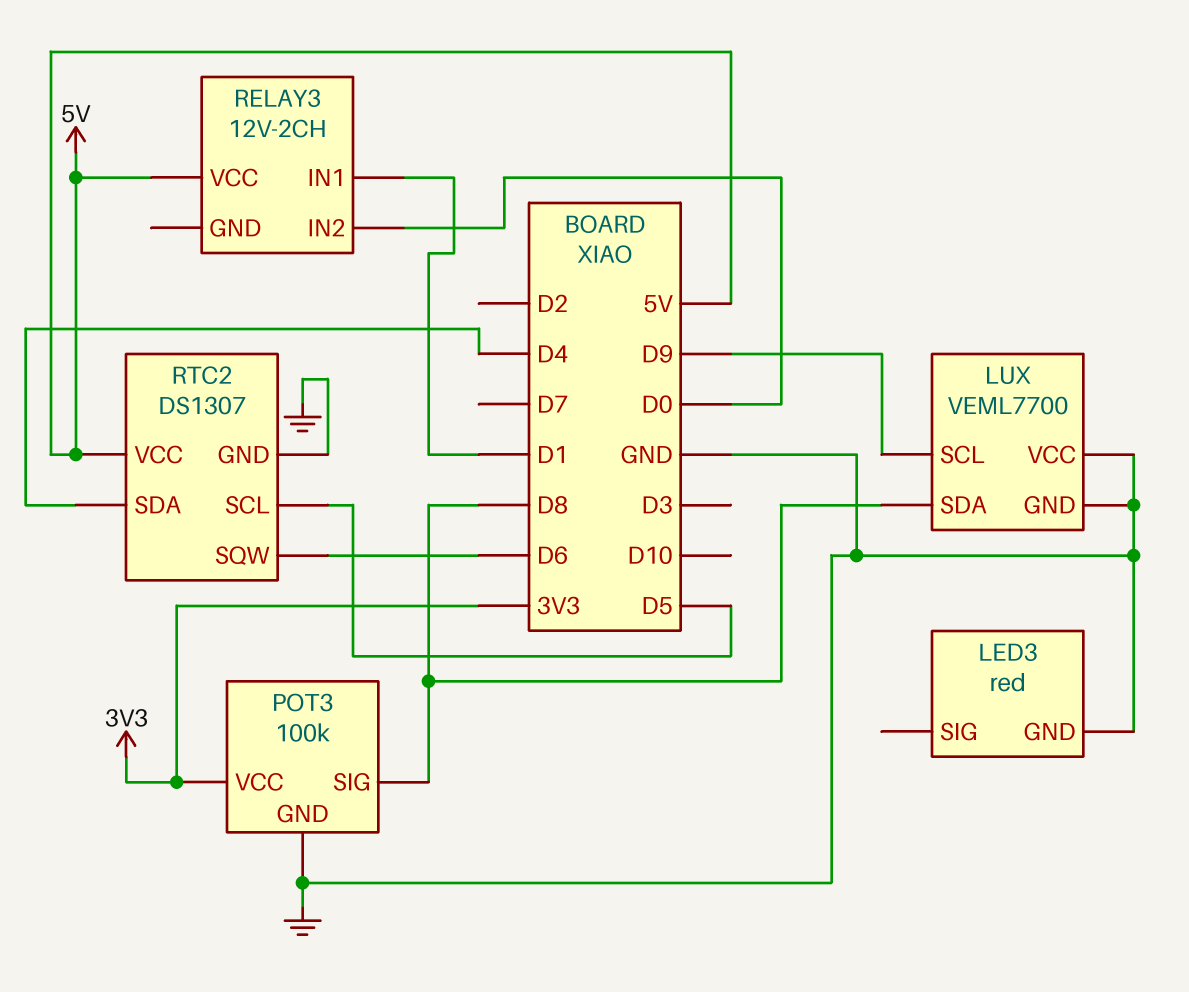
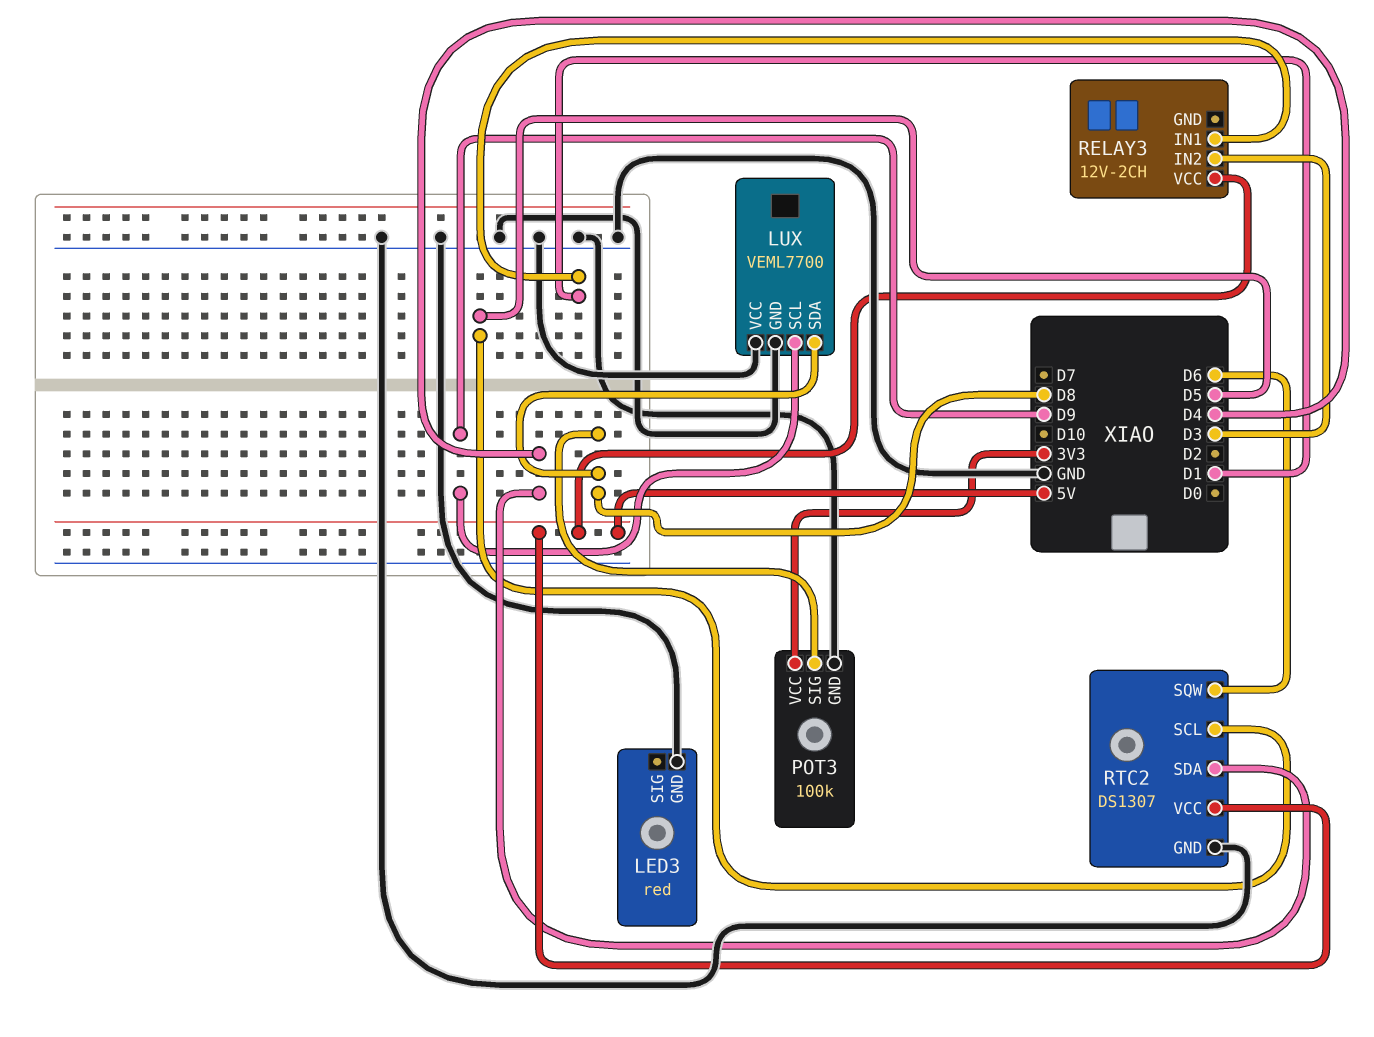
RELAY3 pin IN2: D0 -> D3

